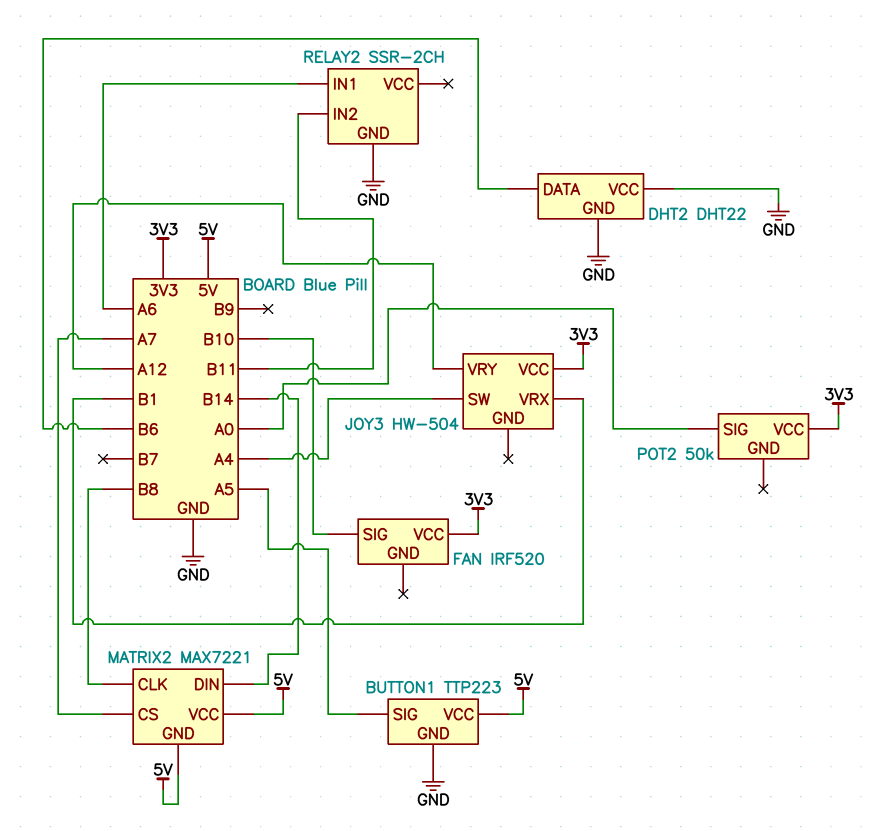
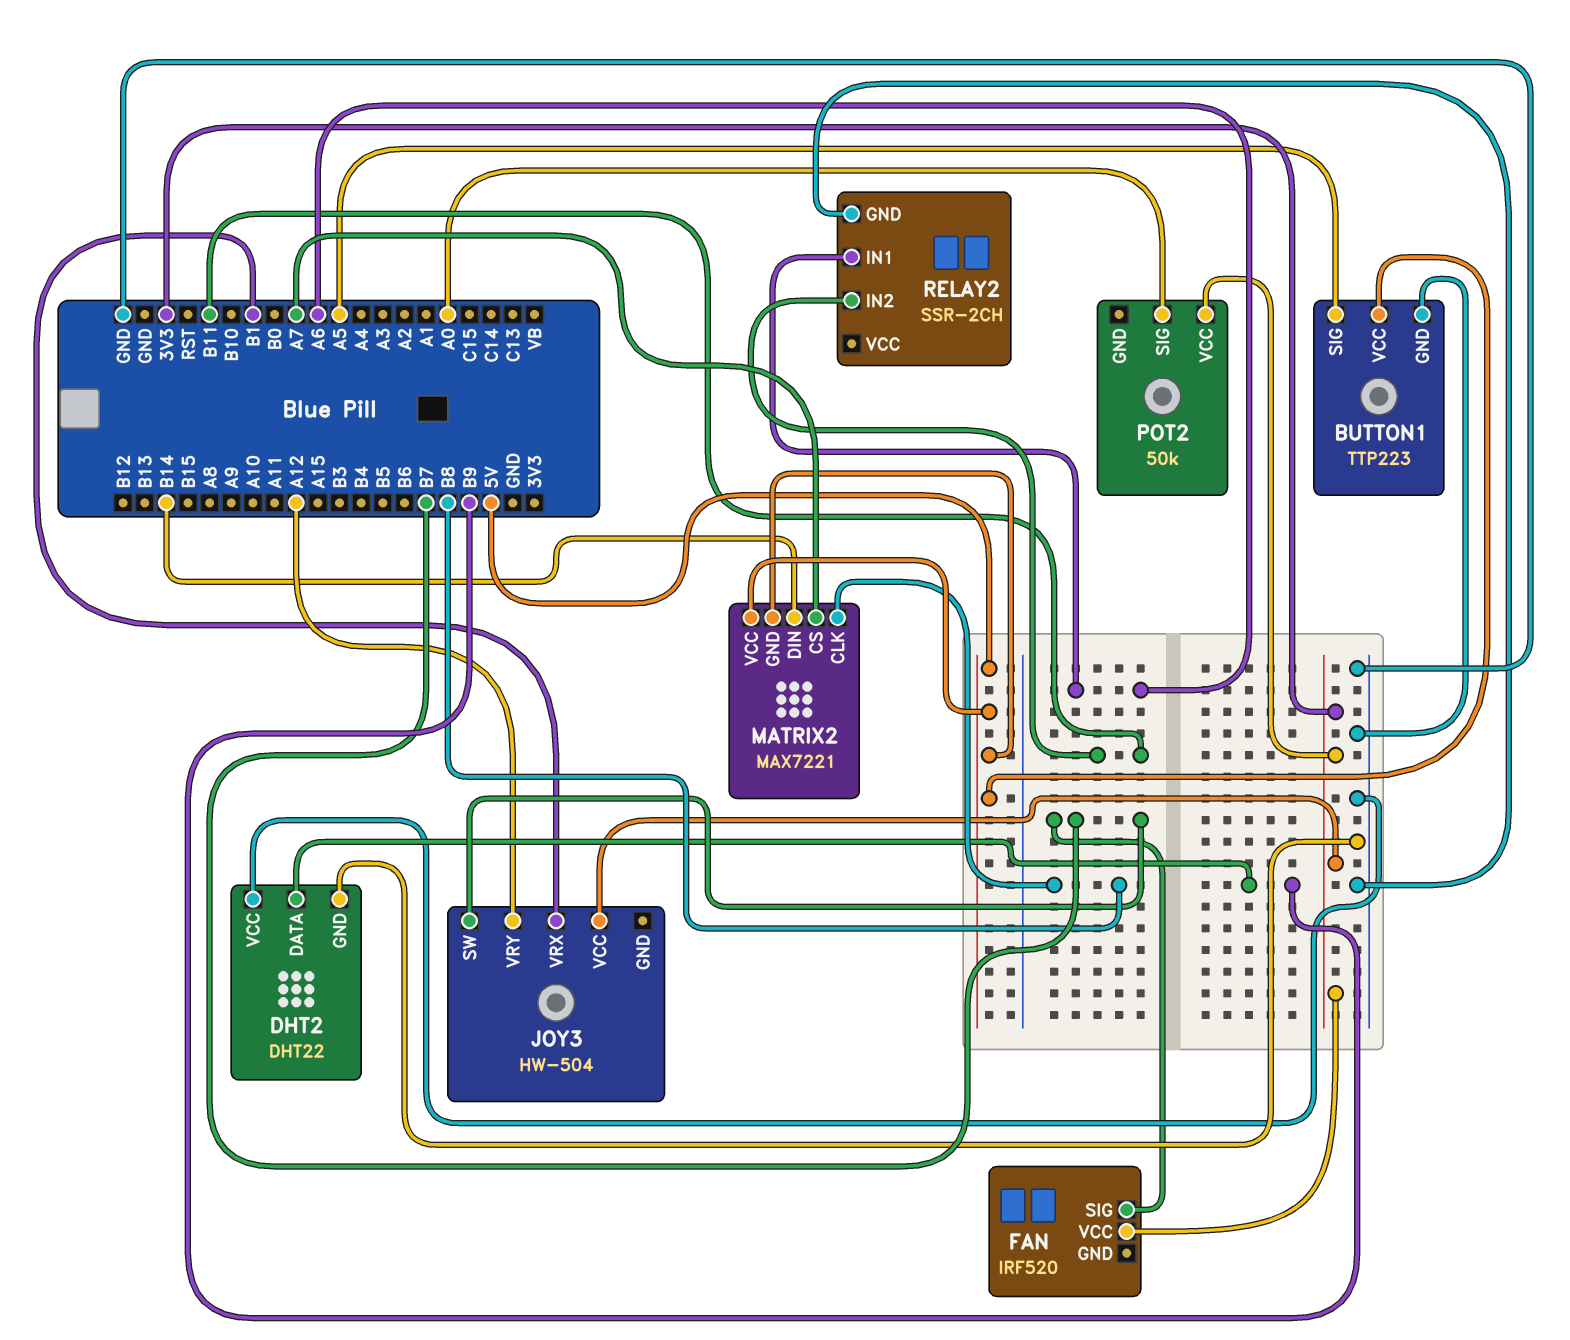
DHT2 pin DATA: B6 -> B9
FAN pin SIG: B10 -> B7
JOY3 pin SW: A4 -> B7

